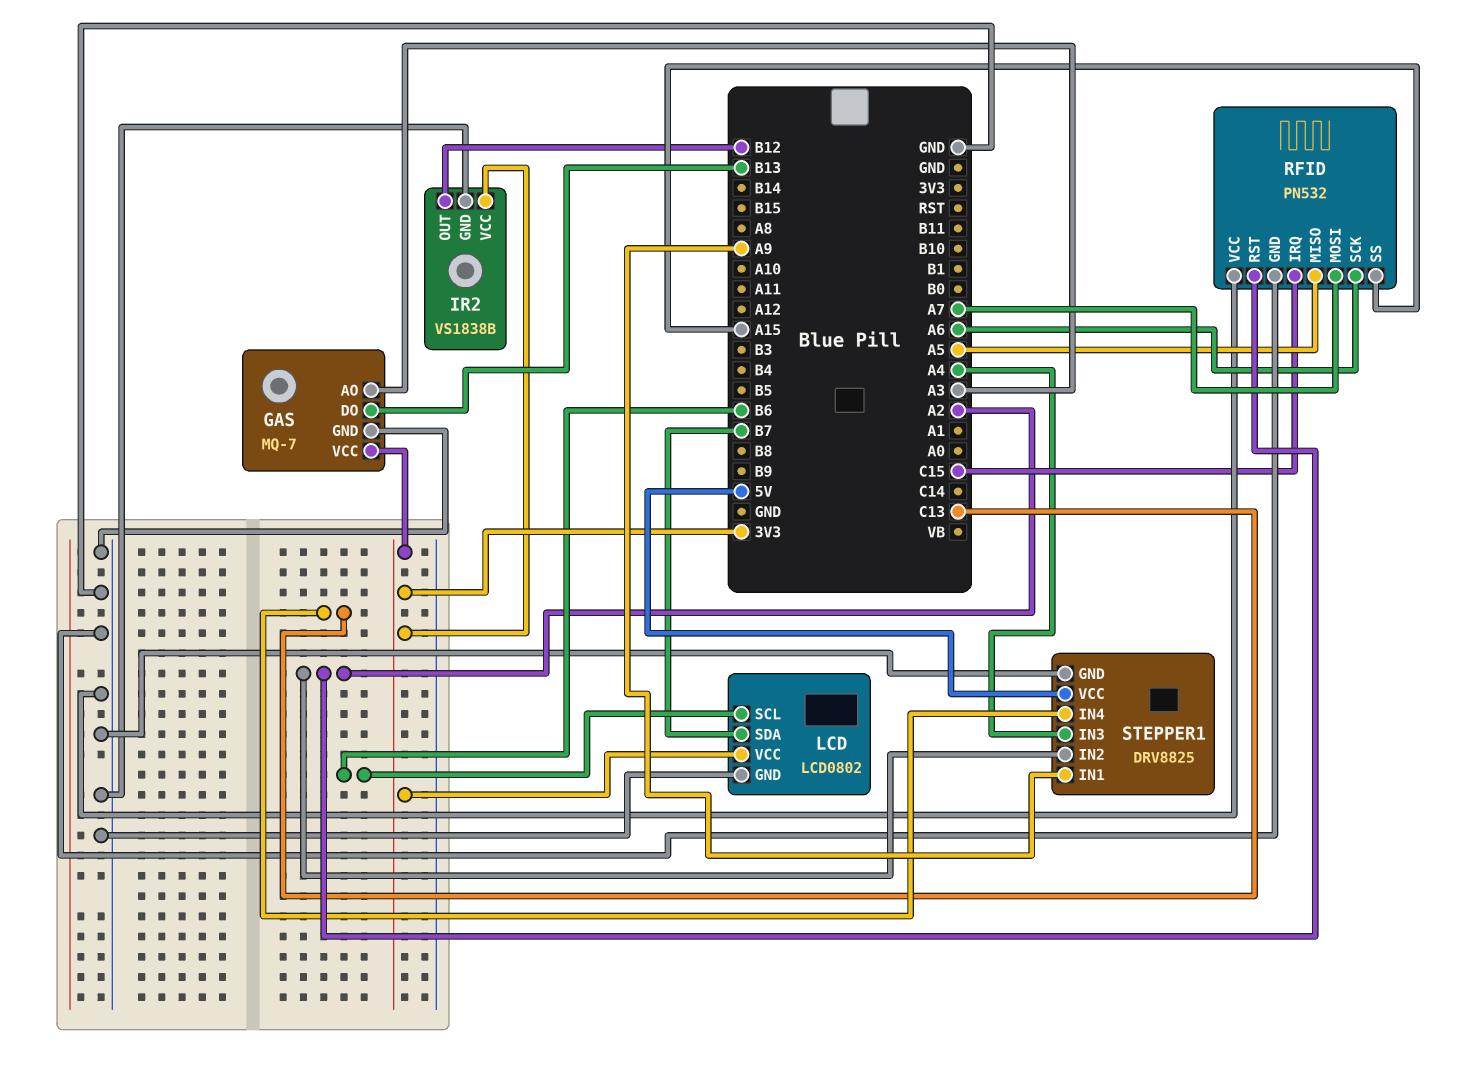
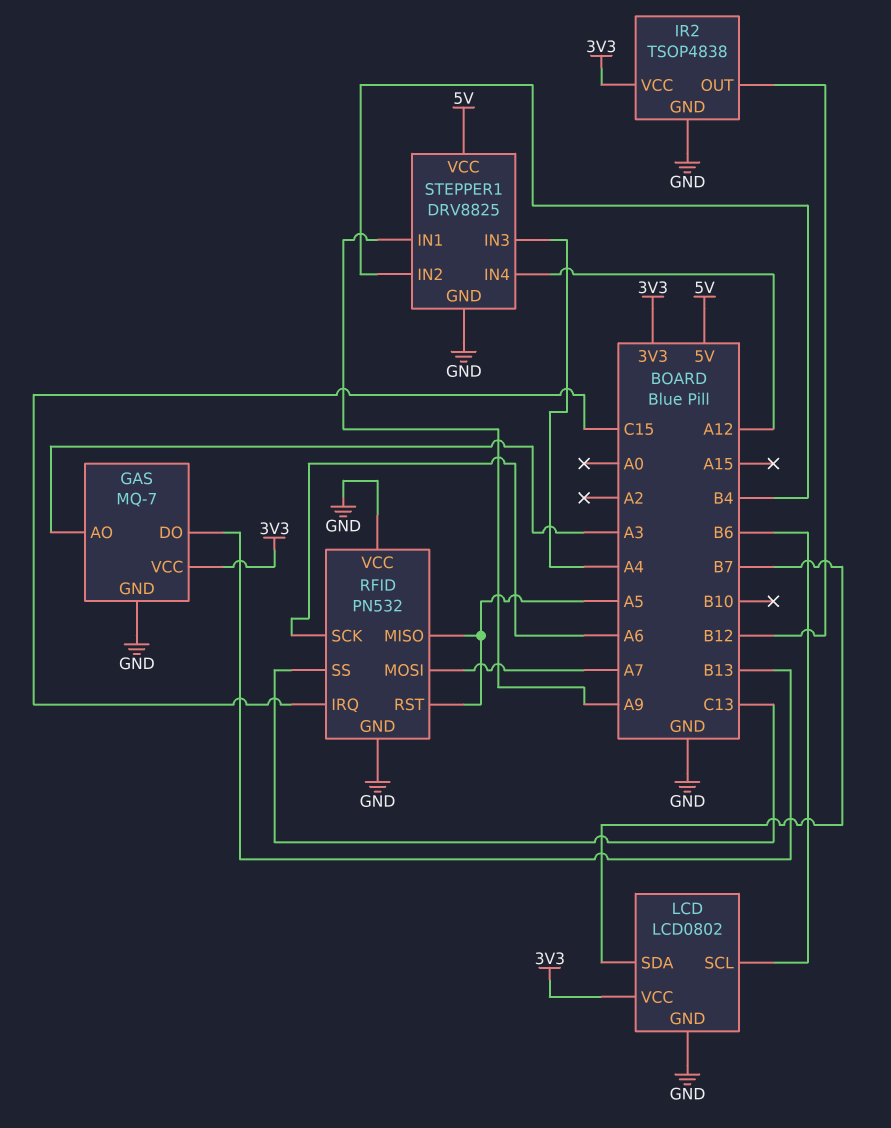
IR2: VS1838B -> TSOP4838
RFID pin RST: A2 -> A5
RFID pin SS: A15 -> C13
STEPPER1 pin IN2: A2 -> B4
STEPPER1 pin IN4: C13 -> A12

